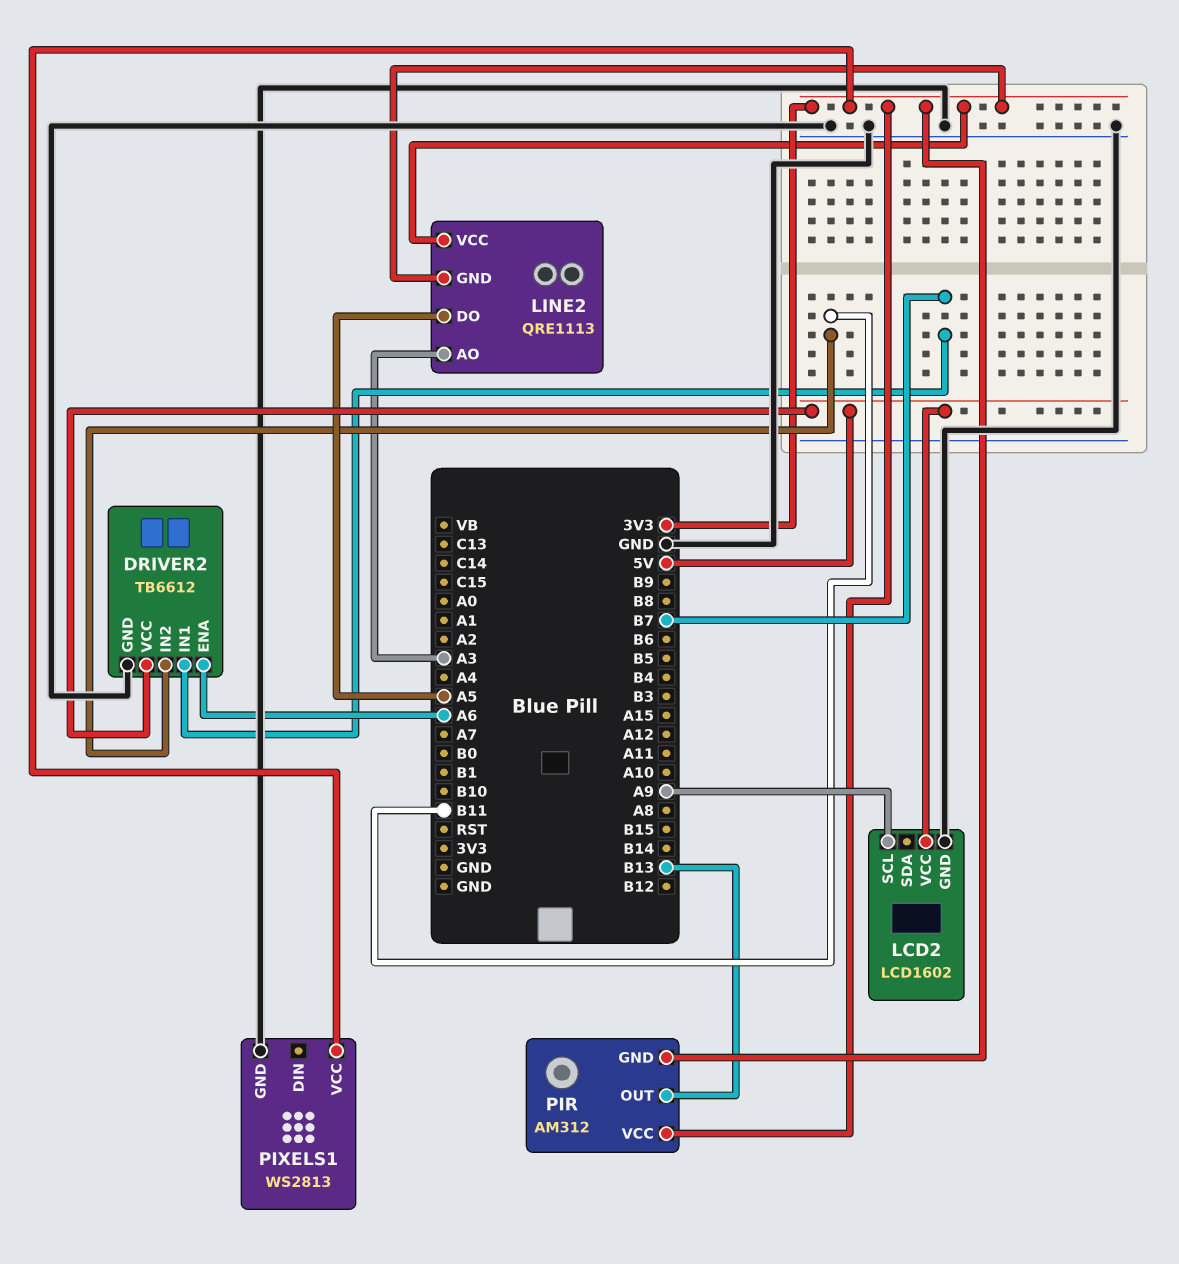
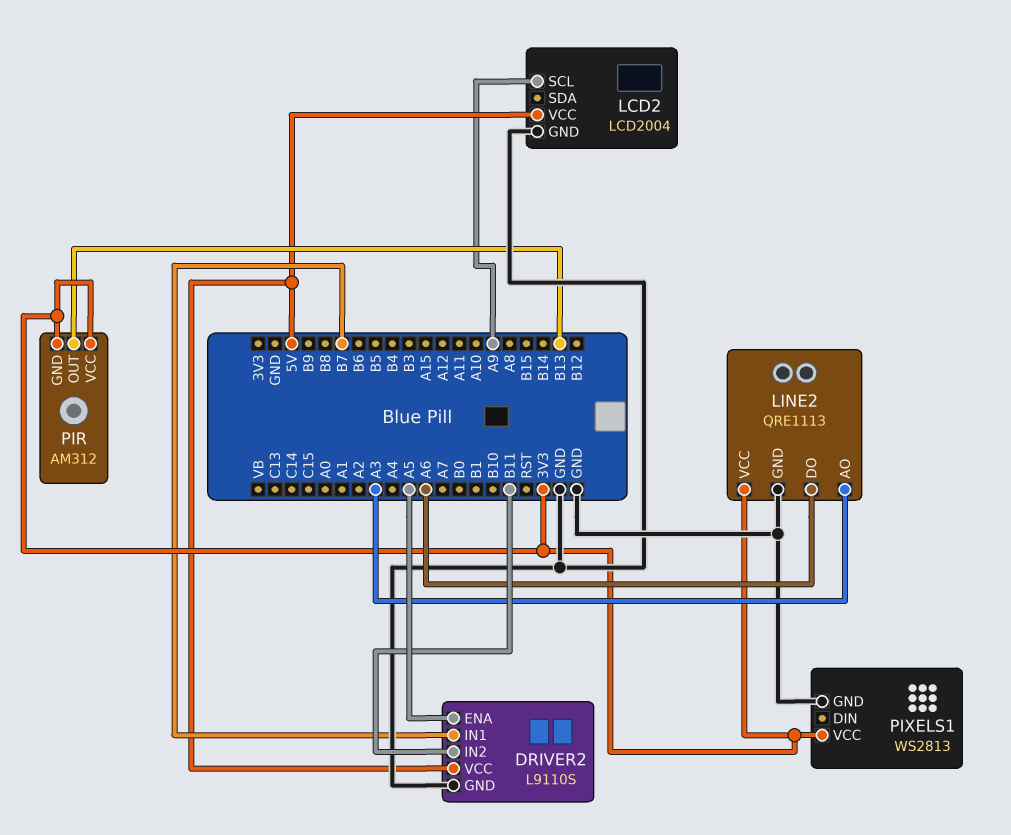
DRIVER2: TB6612 -> L9110S
DRIVER2 pin ENA: A6 -> A5
LCD2: LCD1602 -> LCD2004
LINE2 pin DO: A5 -> A6
LINE2 pin GND: 3V3 -> GND

